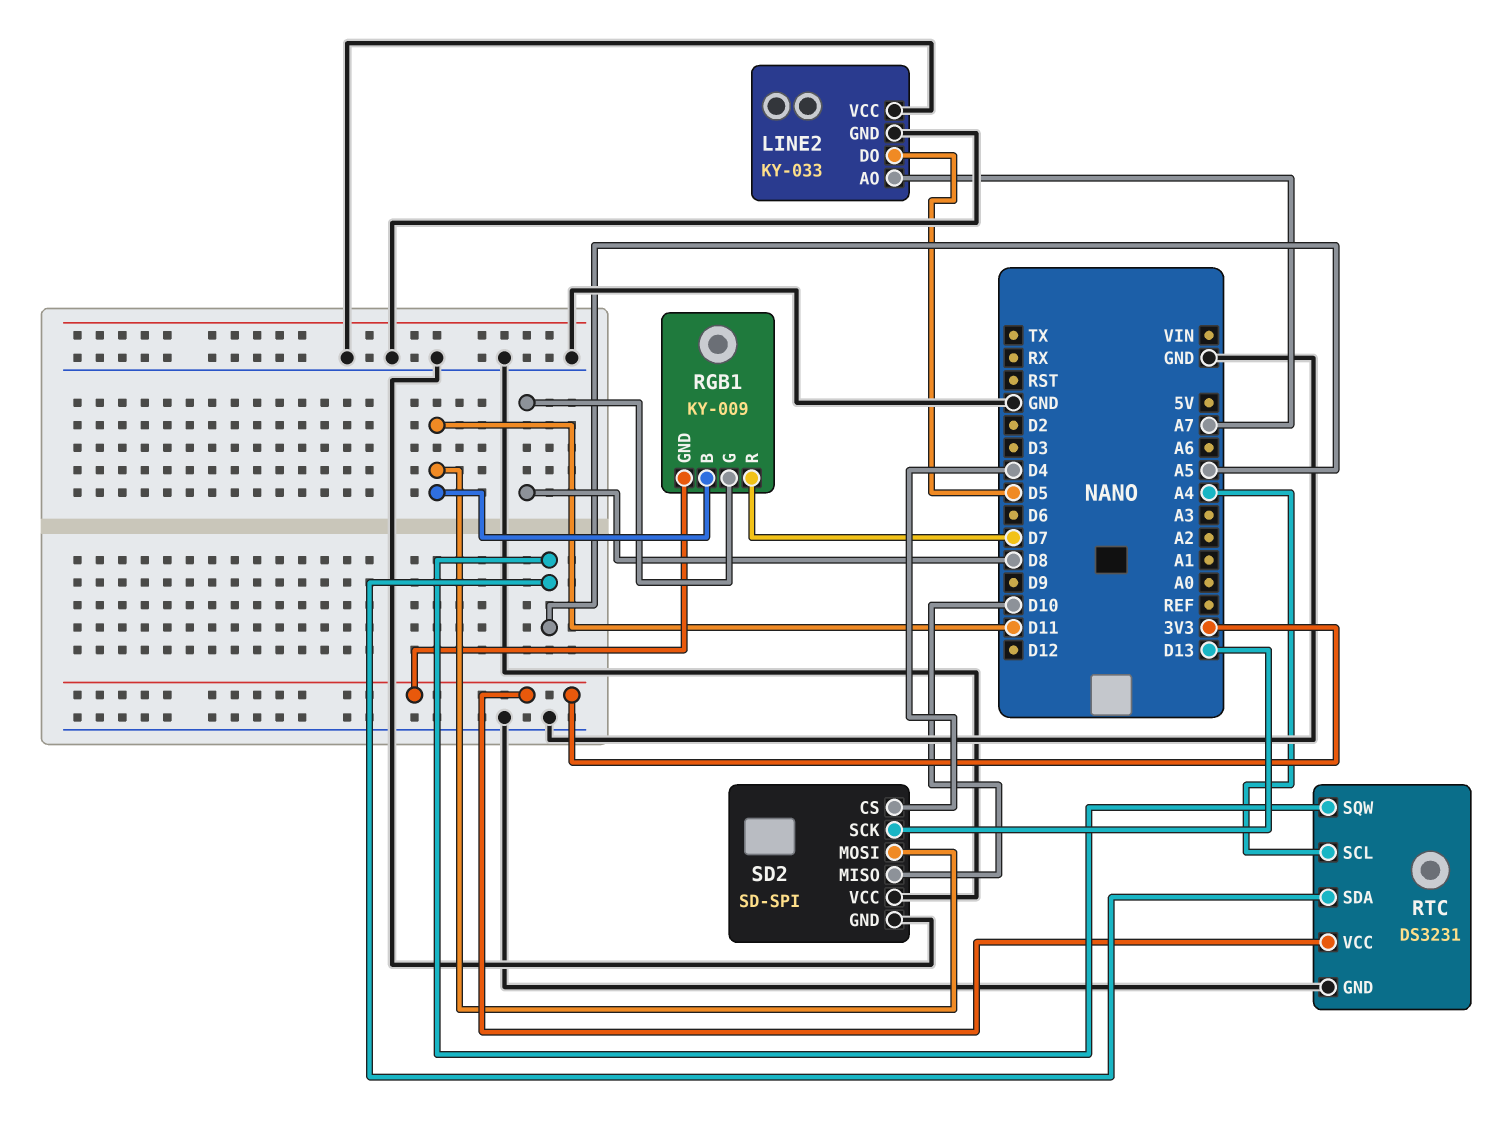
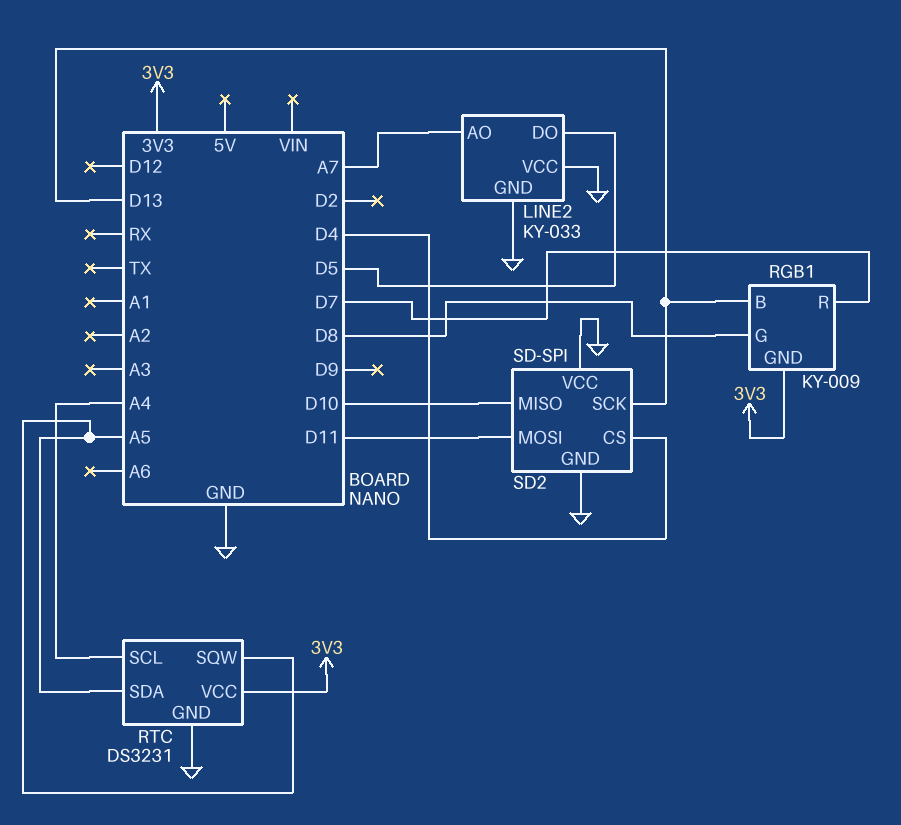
RGB1 pin B: D11 -> D13

